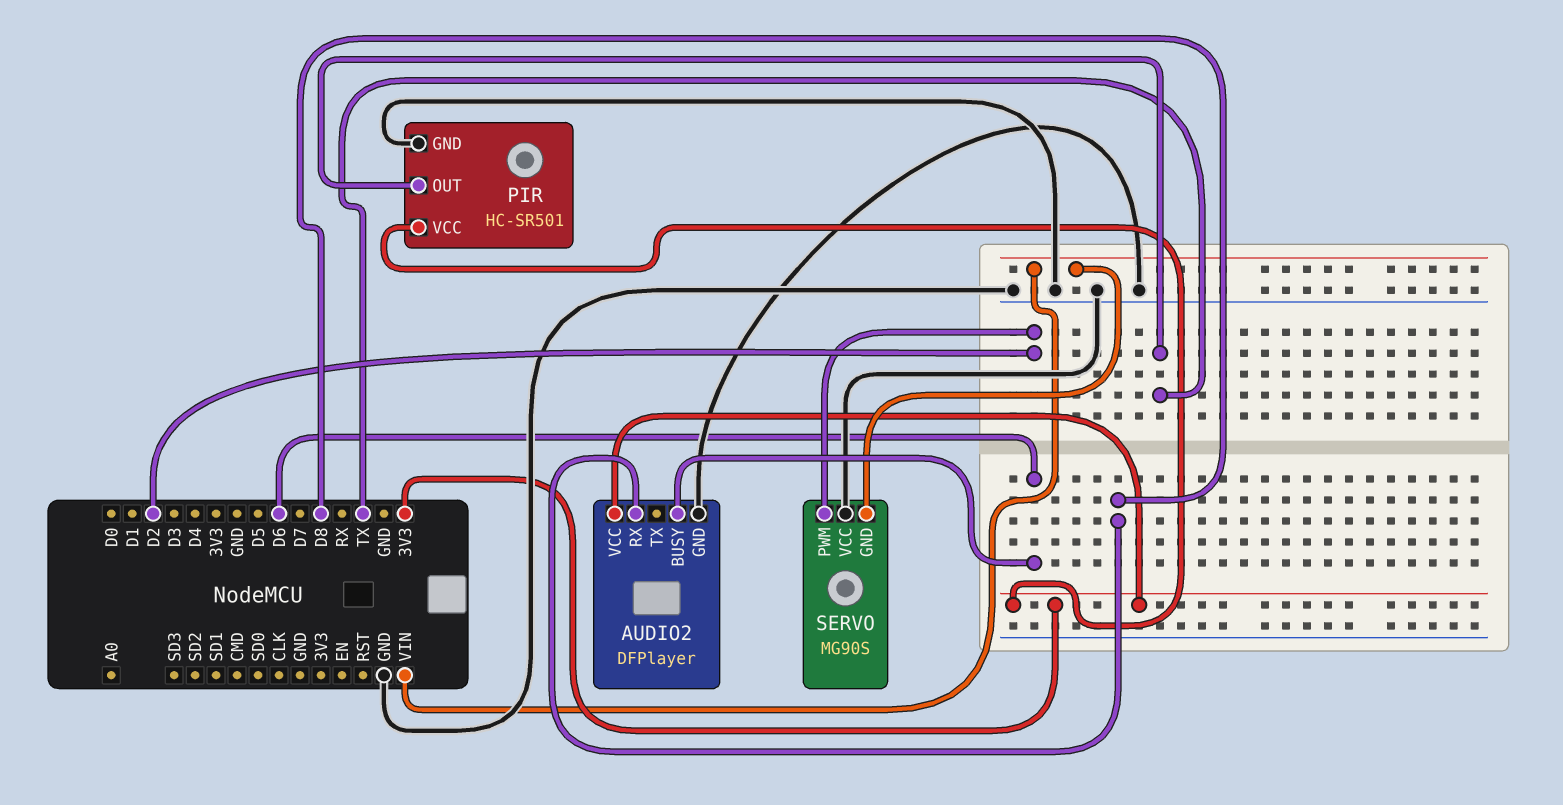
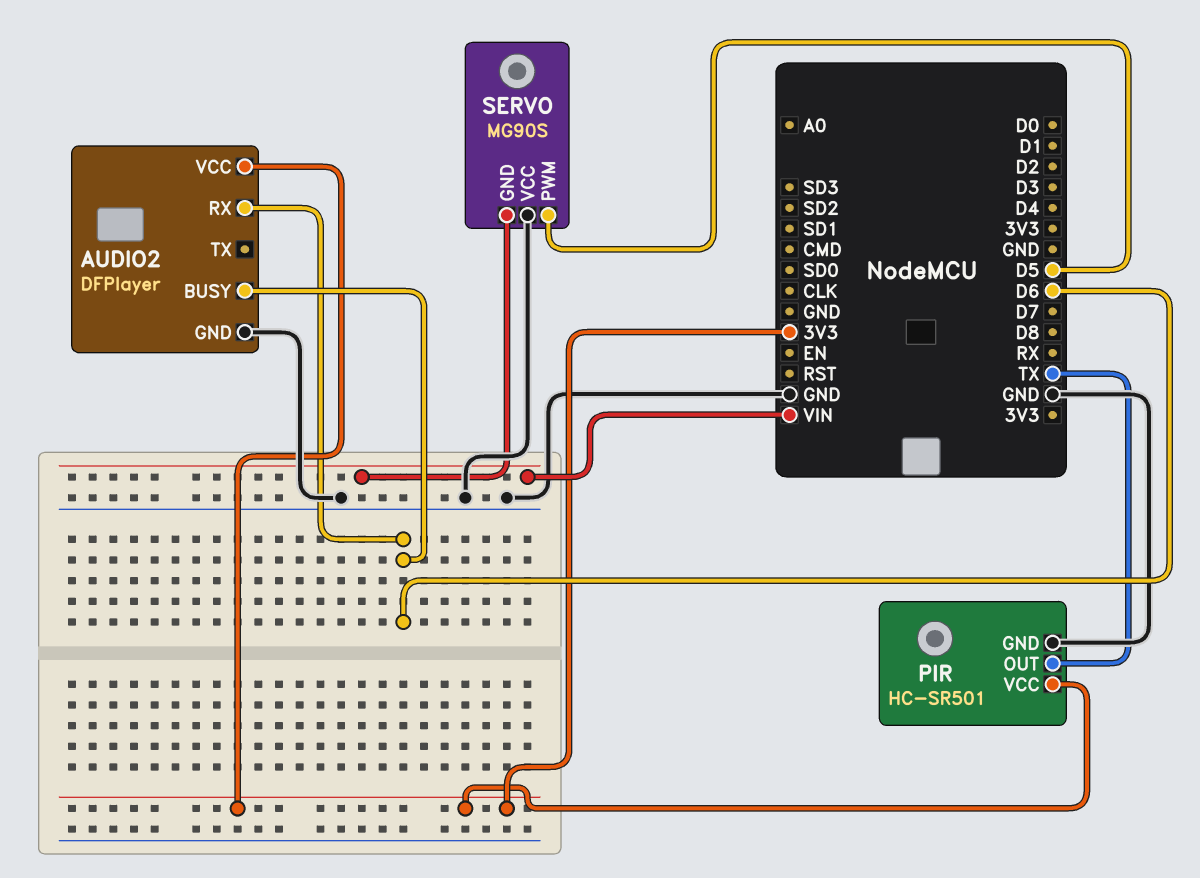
AUDIO2 pin RX: D8 -> D6
SERVO pin PWM: D2 -> D5

